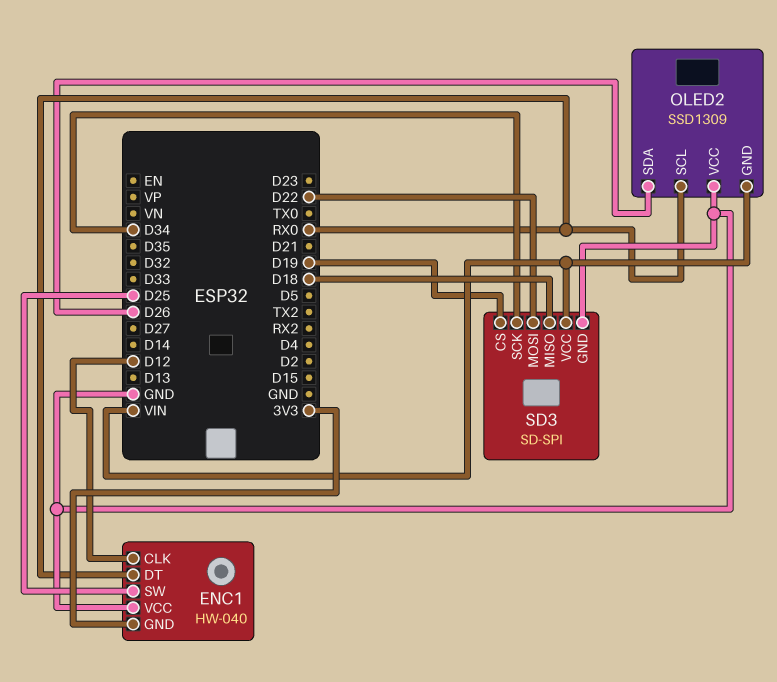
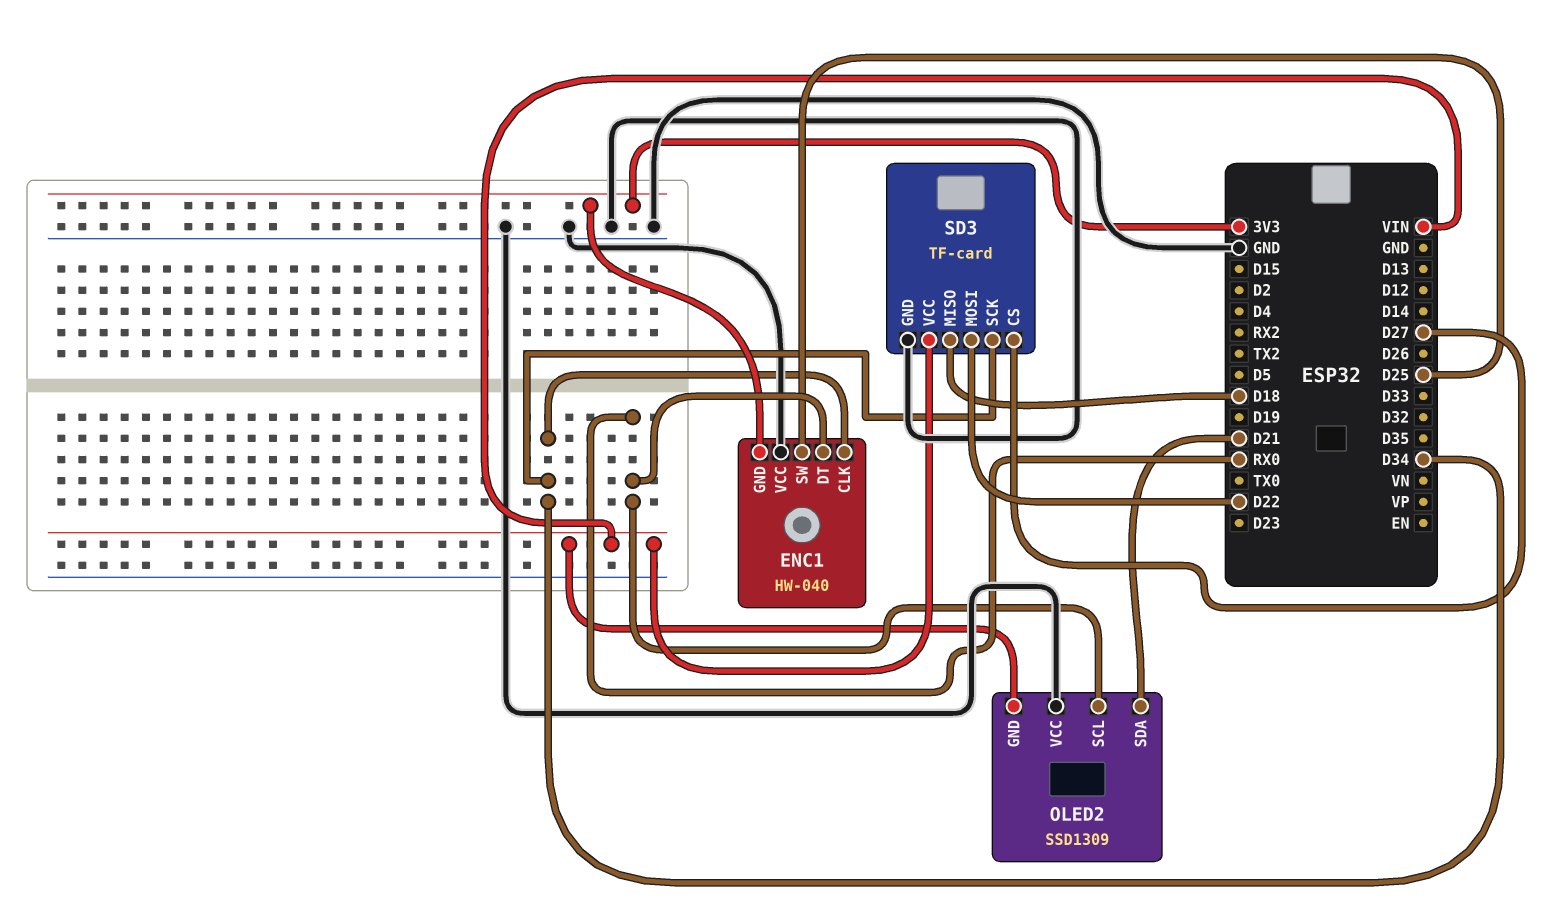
ENC1 pin CLK: D12 -> D34
OLED2 pin SDA: D26 -> D21
SD3: SD-SPI -> TF-card
SD3 pin CS: D19 -> D27

